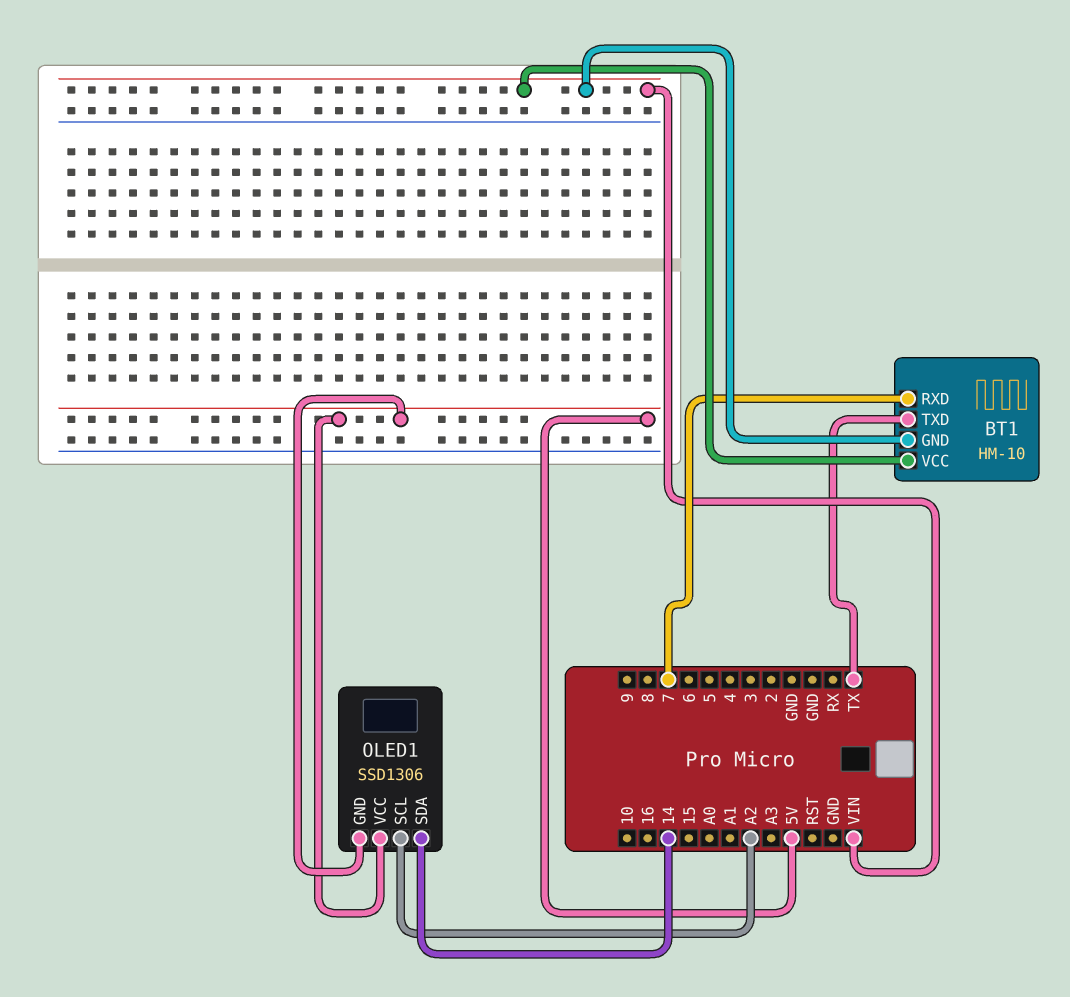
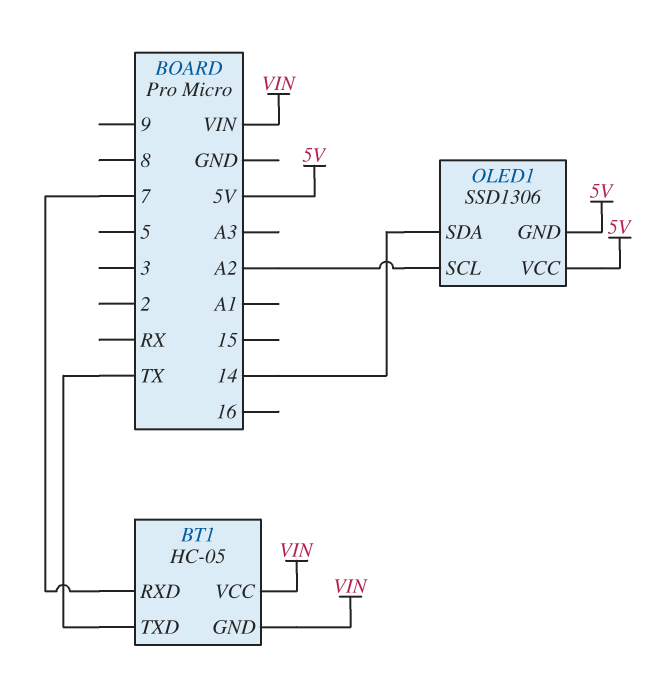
BT1: HM-10 -> HC-05

